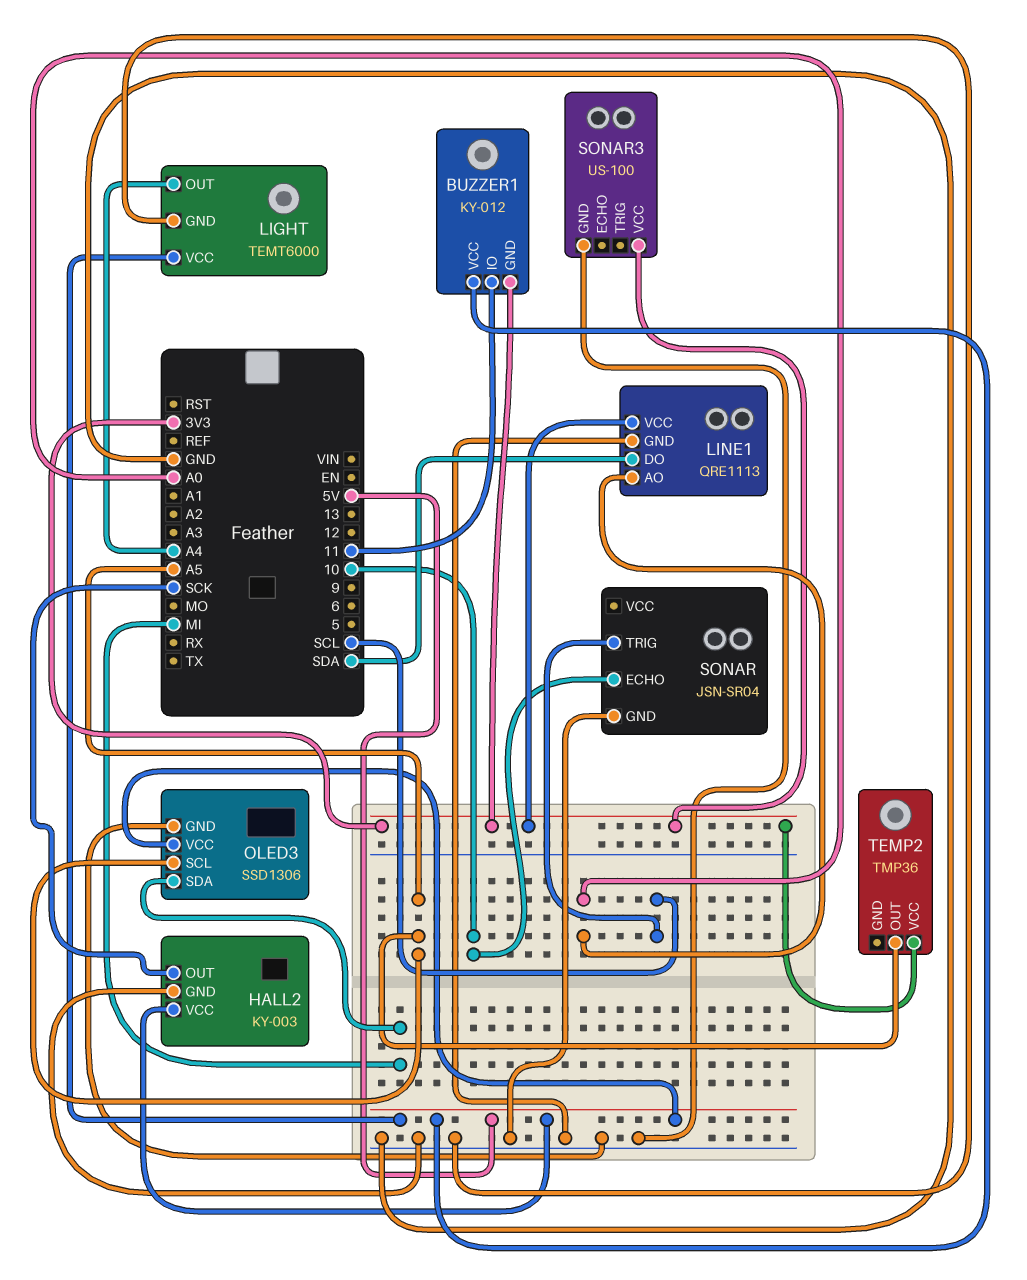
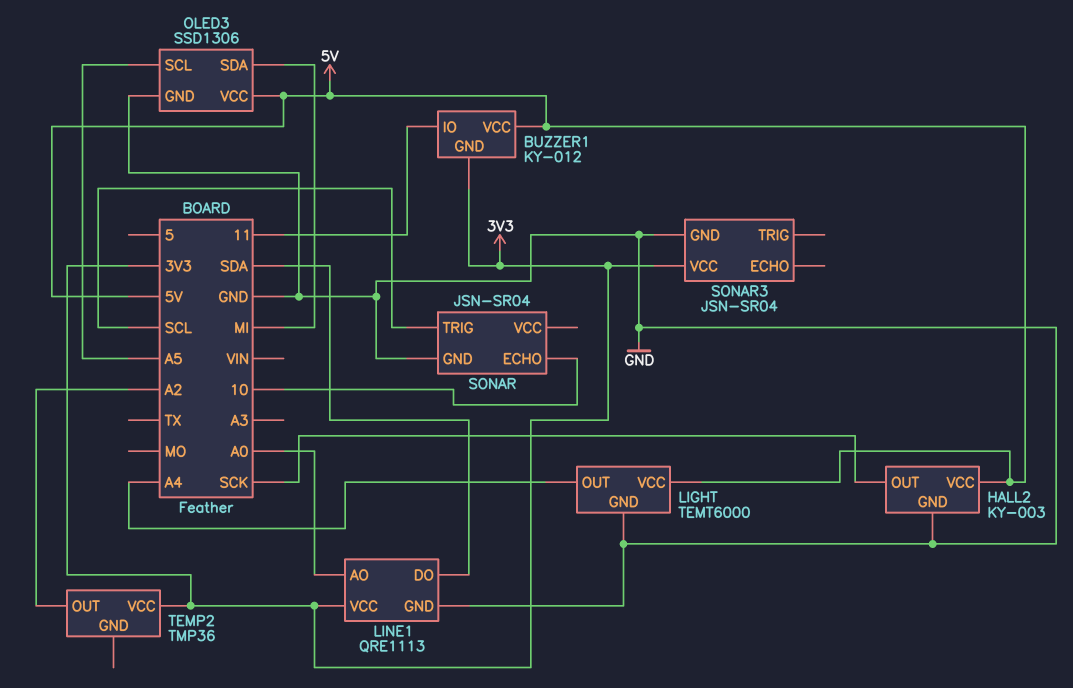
SONAR3: US-100 -> JSN-SR04
TEMP2 pin OUT: A5 -> A2

